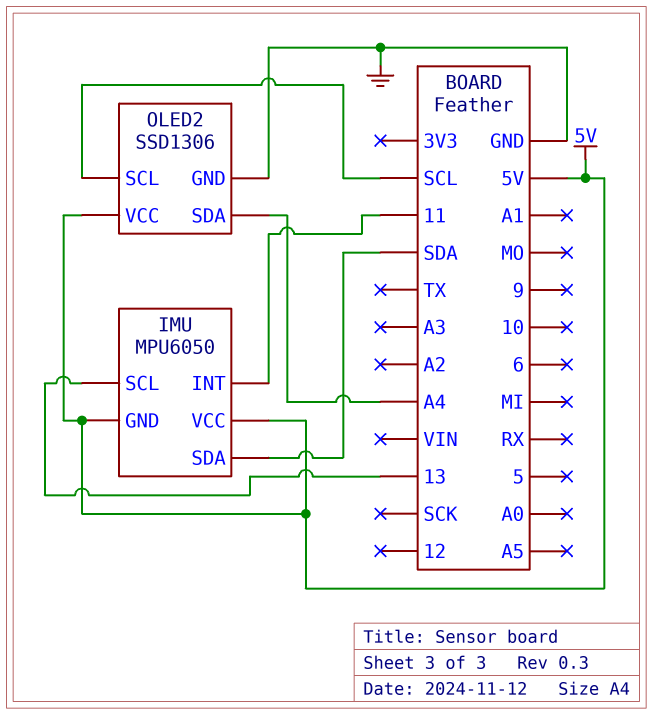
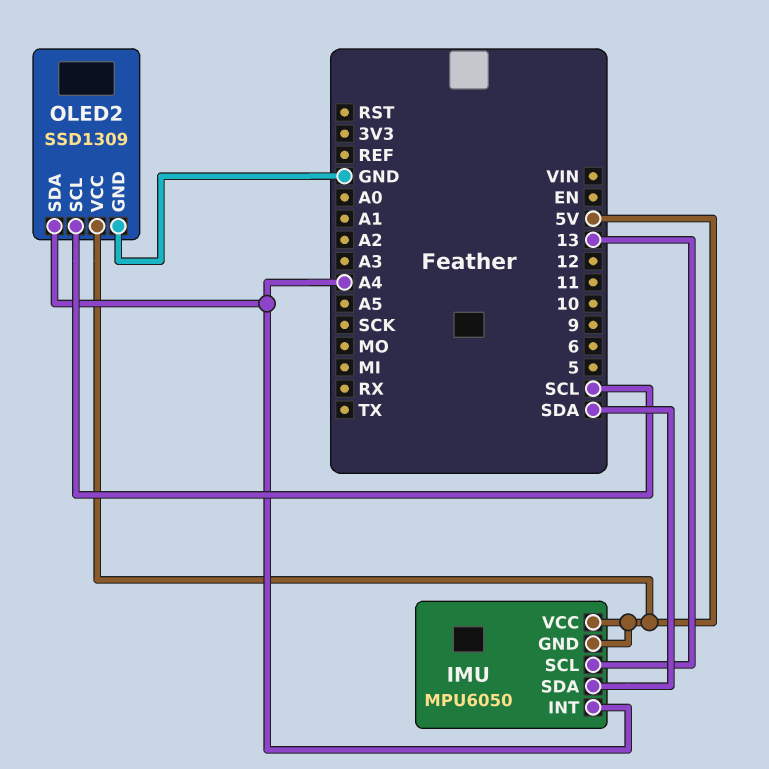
IMU pin INT: 11 -> A4
OLED2: SSD1306 -> SSD1309

